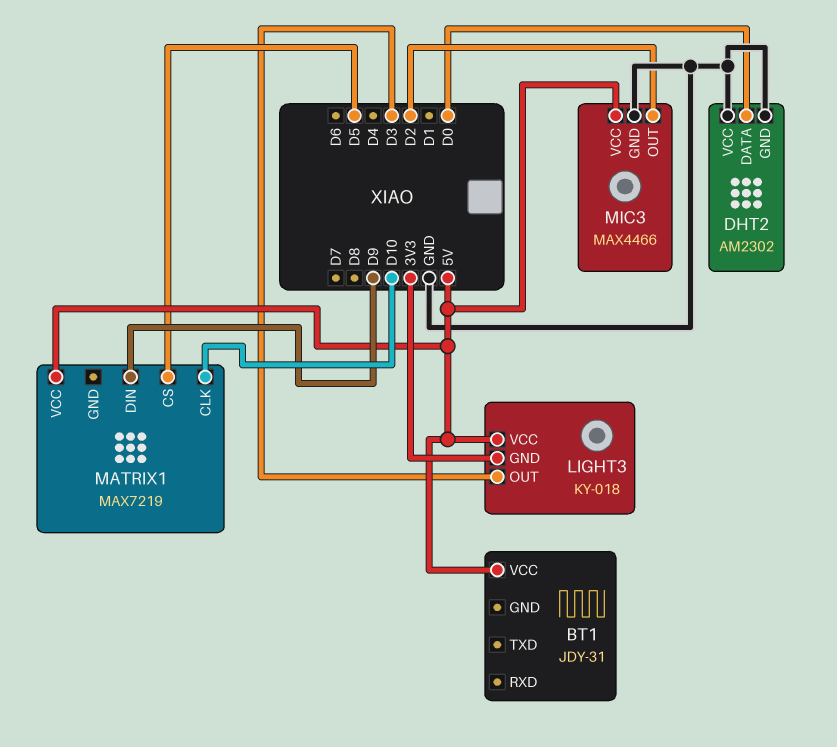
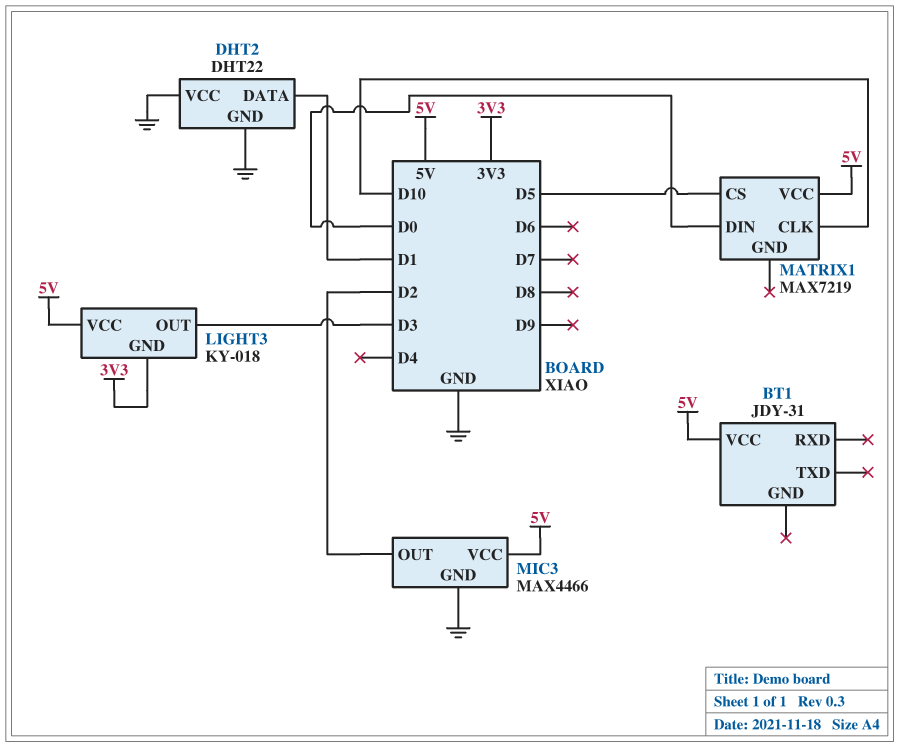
DHT2: AM2302 -> DHT22
DHT2 pin DATA: D0 -> D1
MATRIX1 pin DIN: D9 -> D0

